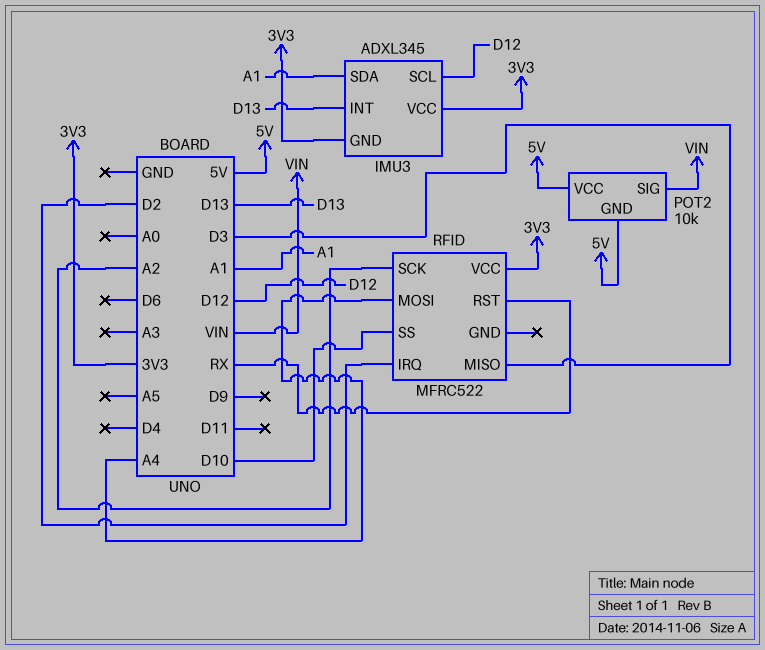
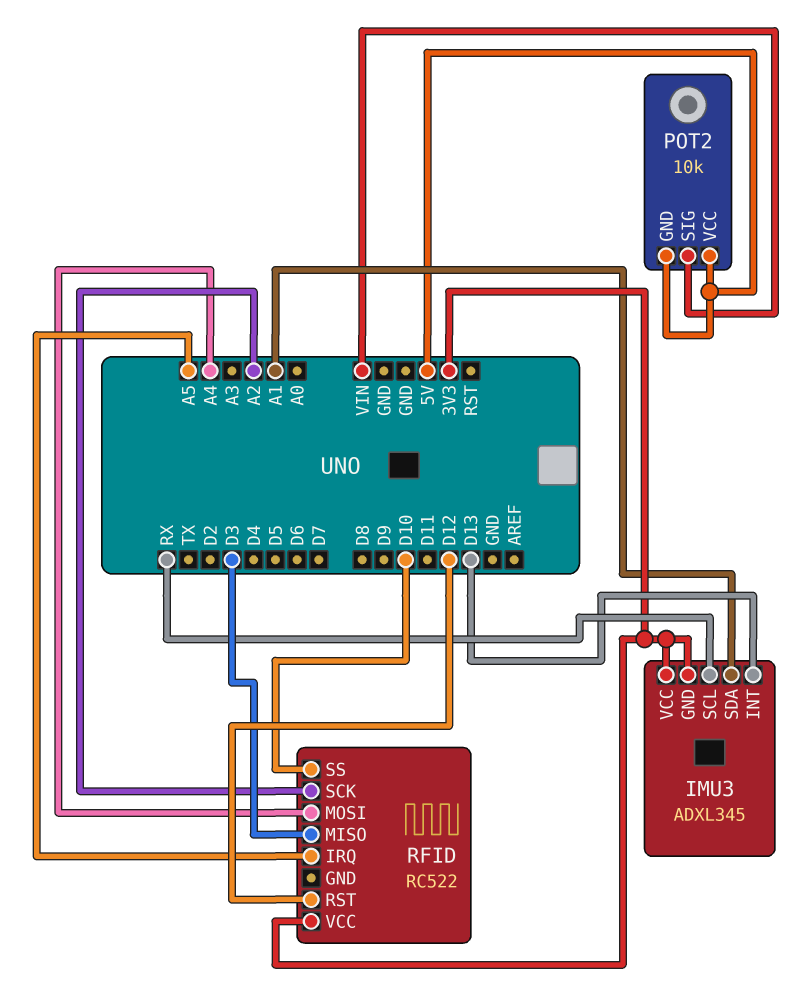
IMU3 pin SCL: D12 -> RX
RFID: MFRC522 -> RC522
RFID pin IRQ: D2 -> A5
RFID pin RST: RX -> D12

